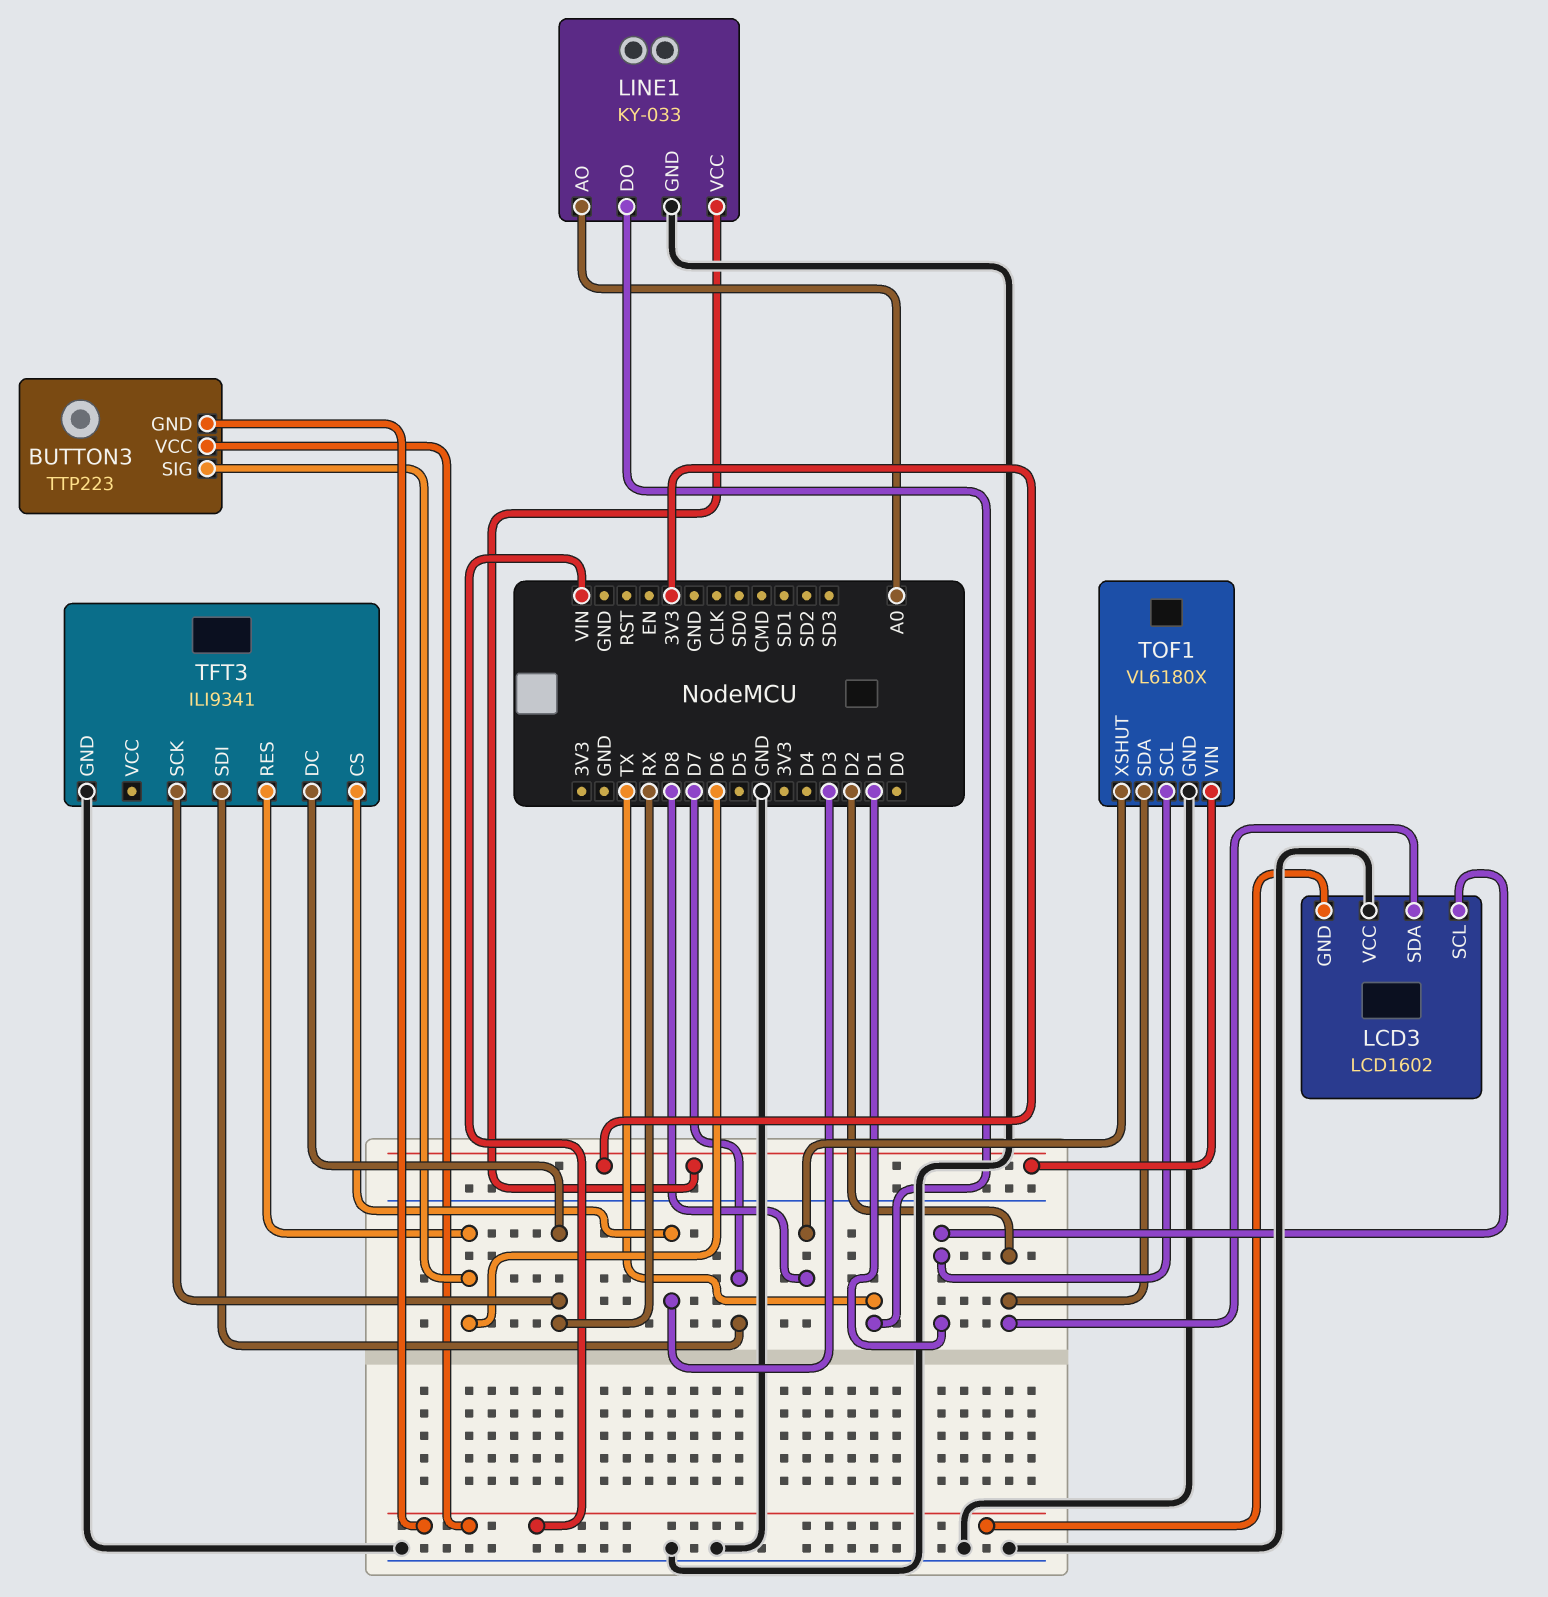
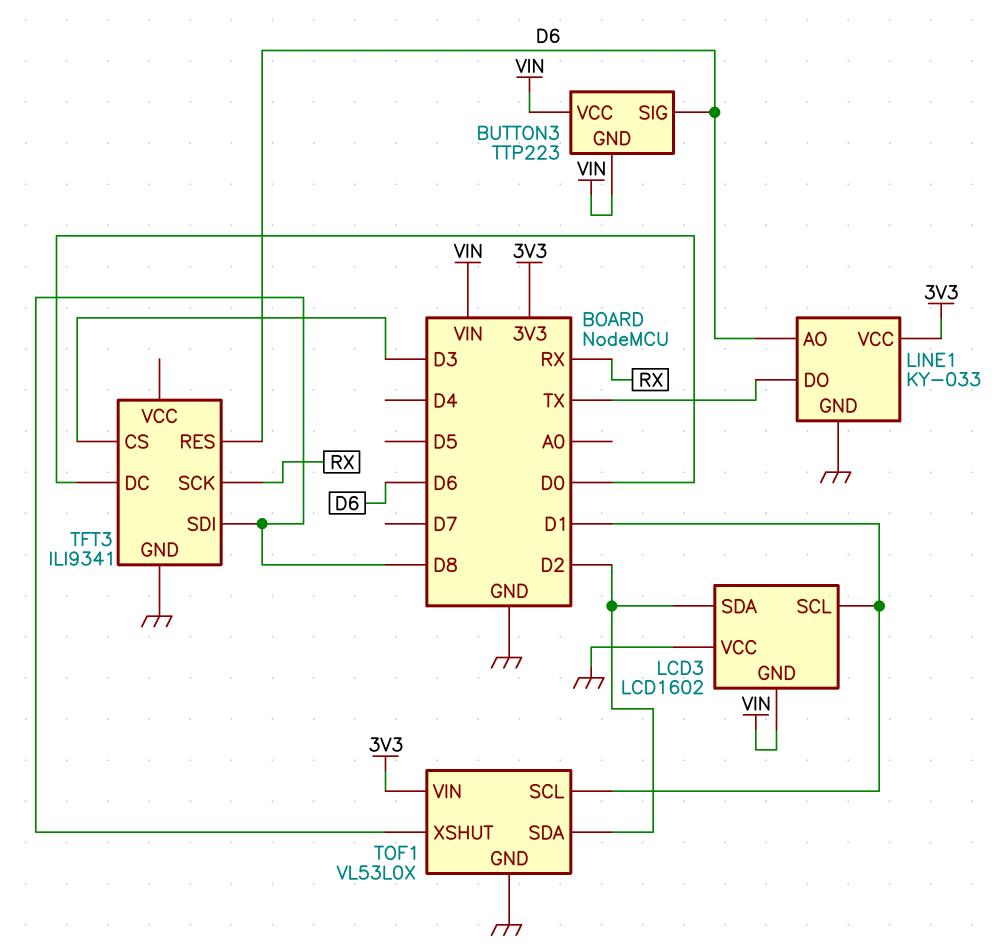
LINE1 pin AO: A0 -> D6
TFT3 pin DC: RX -> D0
TFT3 pin SDI: D7 -> D8
TOF1: VL6180X -> VL53L0X

